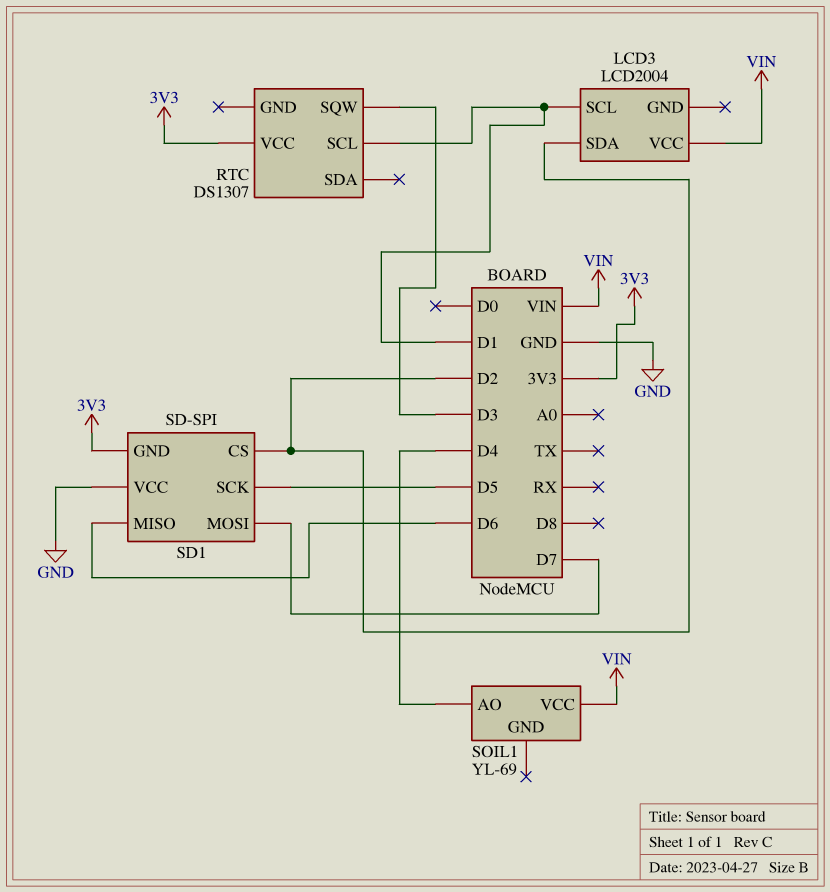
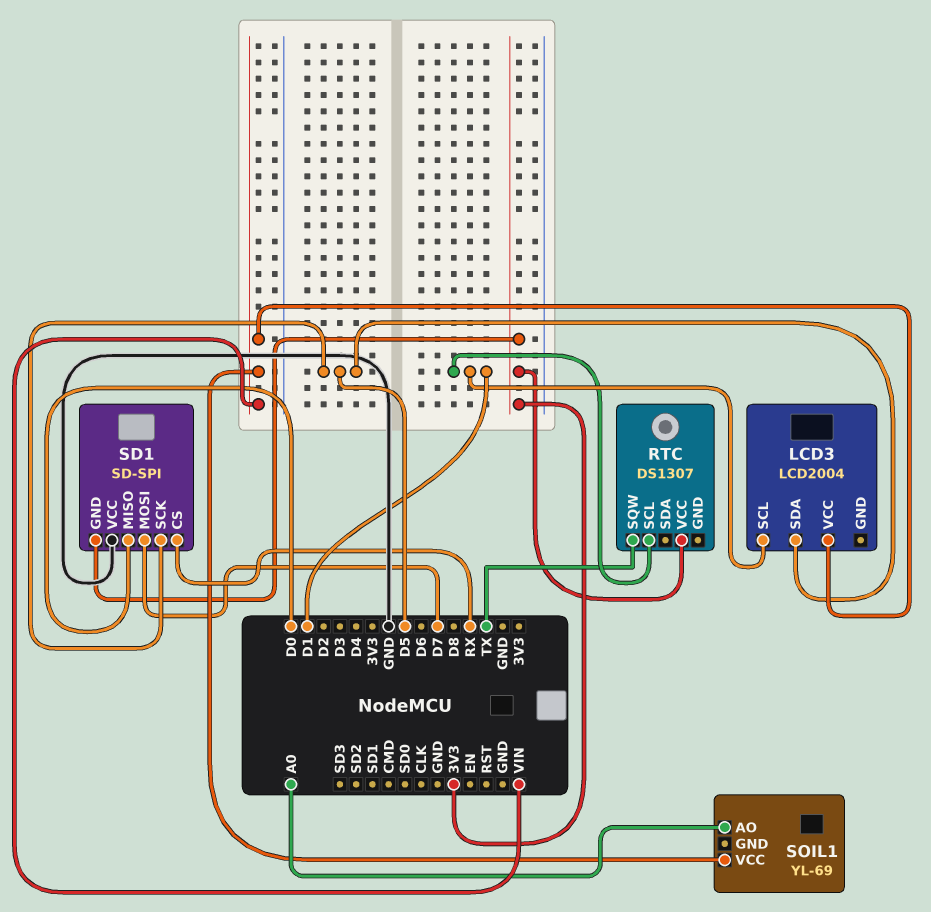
LCD3 pin SDA: D2 -> D5
RTC pin SQW: D3 -> TX
SD1 pin CS: D2 -> RX
SD1 pin MISO: D6 -> D0
SOIL1 pin AO: D4 -> A0

